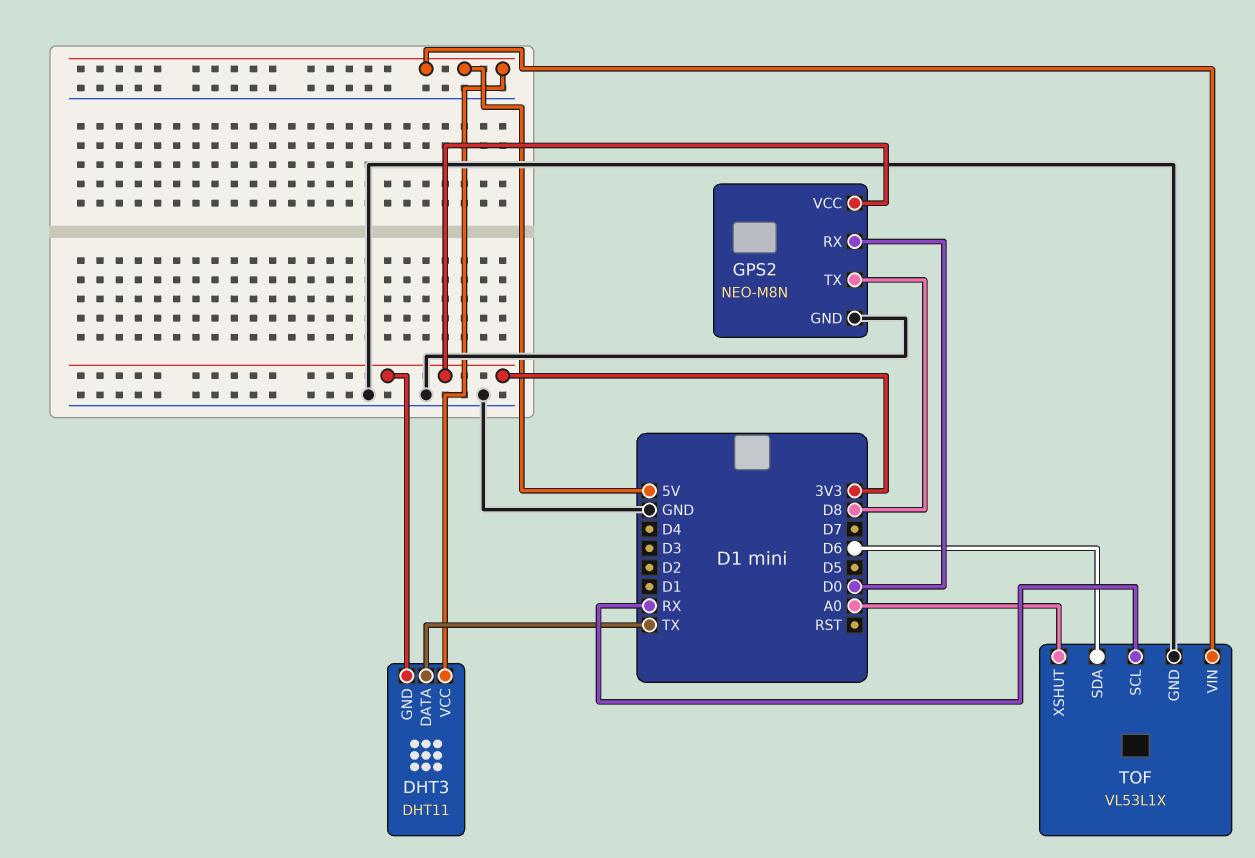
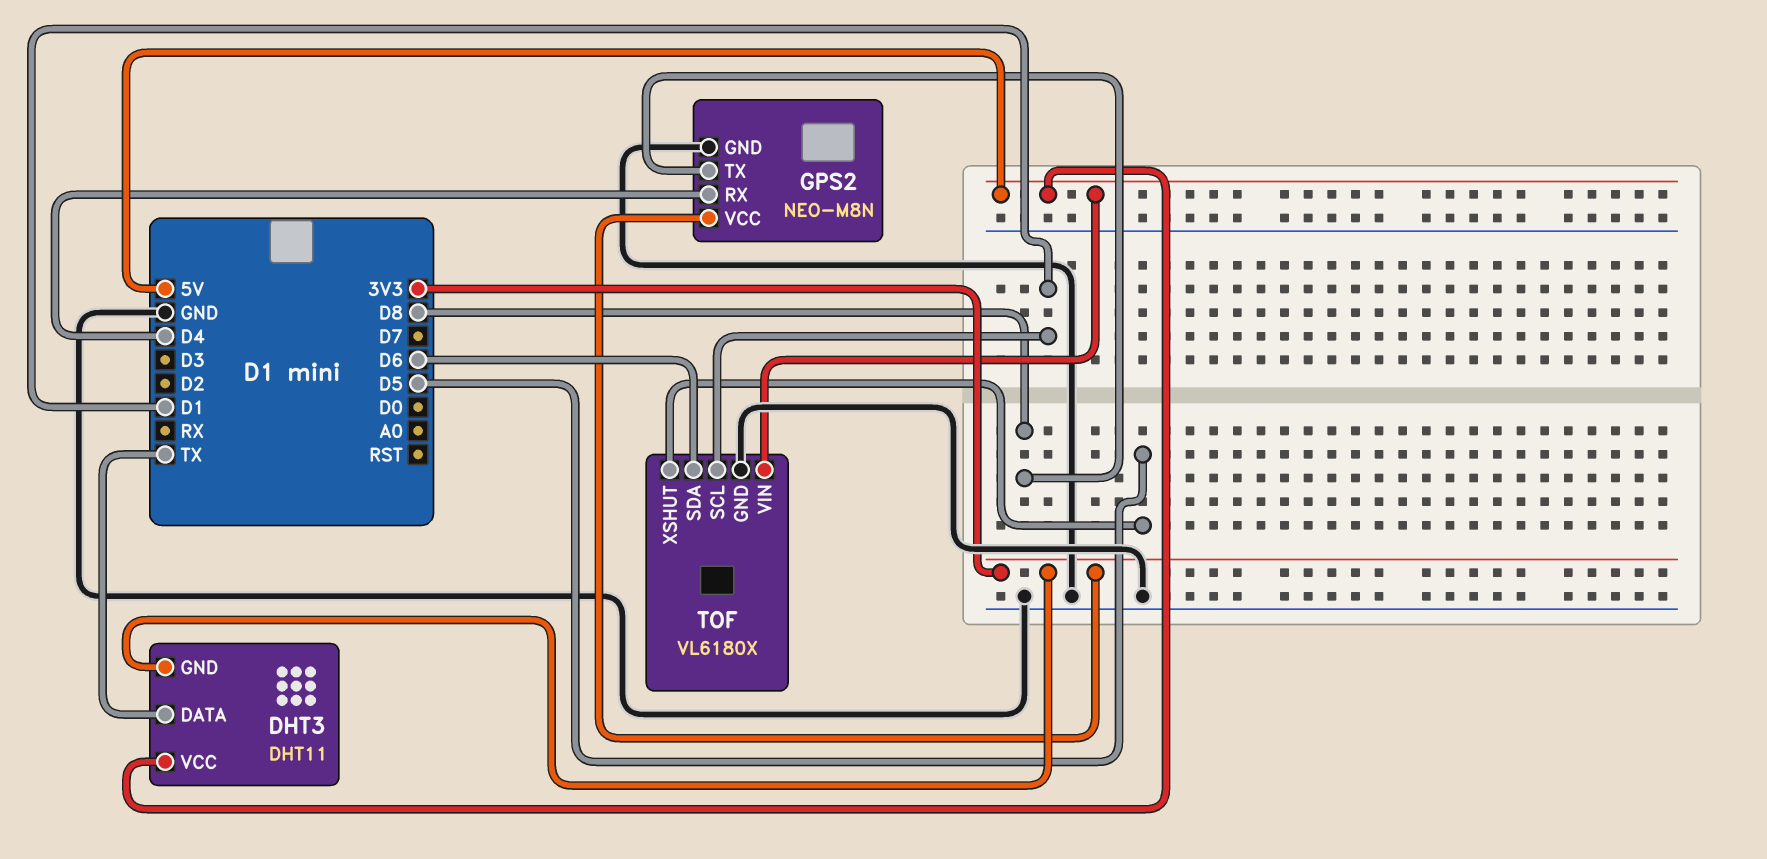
GPS2 pin RX: D0 -> D4
TOF: VL53L1X -> VL6180X
TOF pin SCL: RX -> D1
TOF pin XSHUT: A0 -> D5

